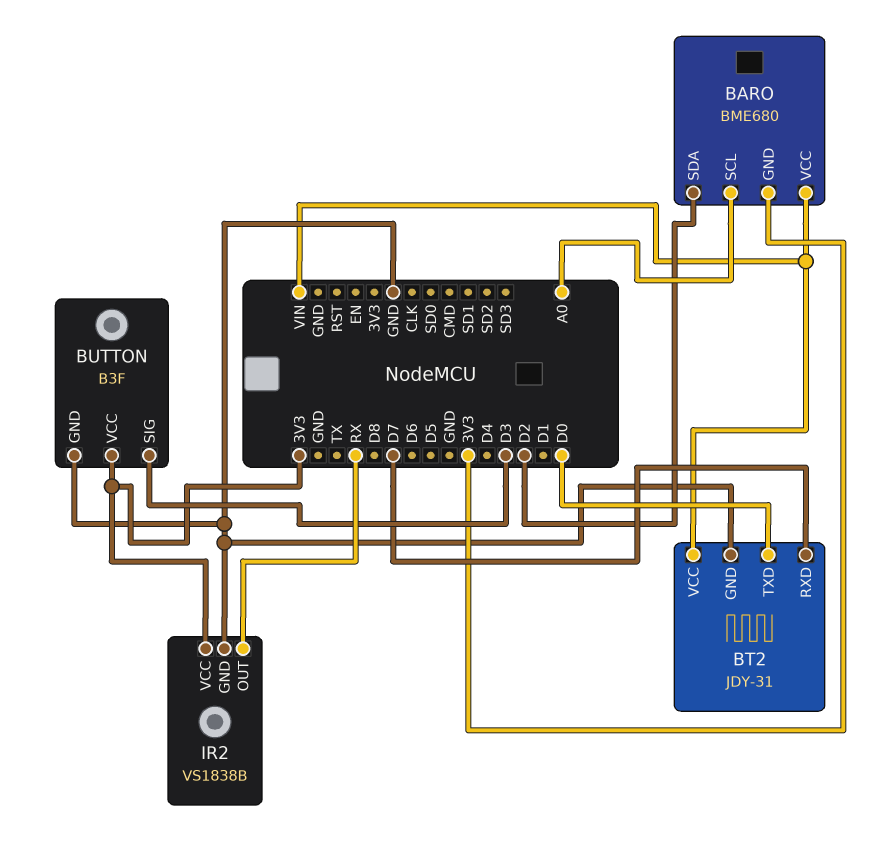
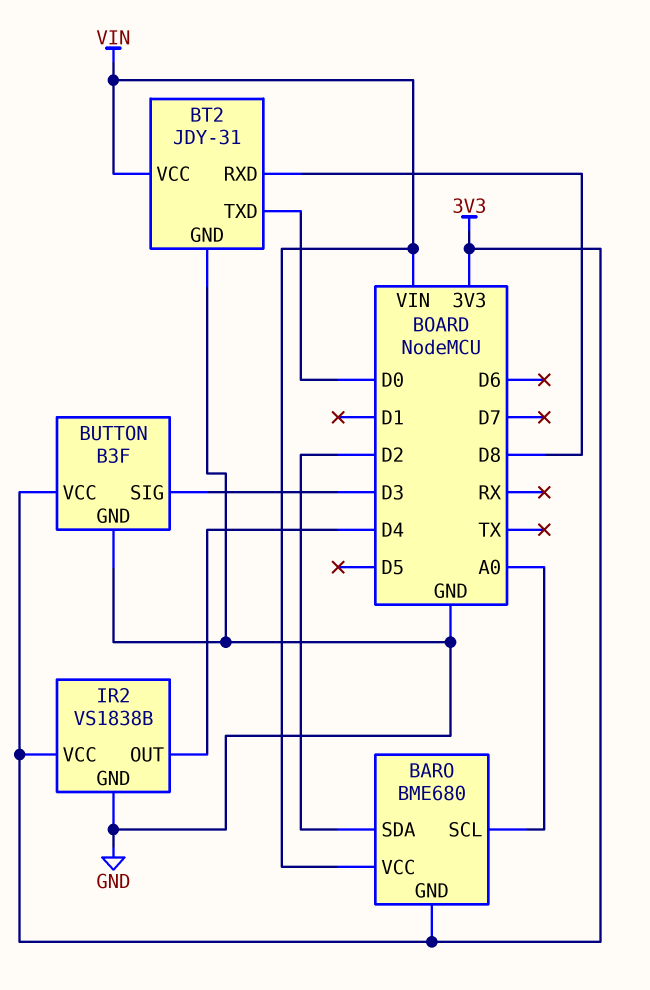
BT2 pin RXD: D7 -> D8
IR2 pin OUT: RX -> D4

